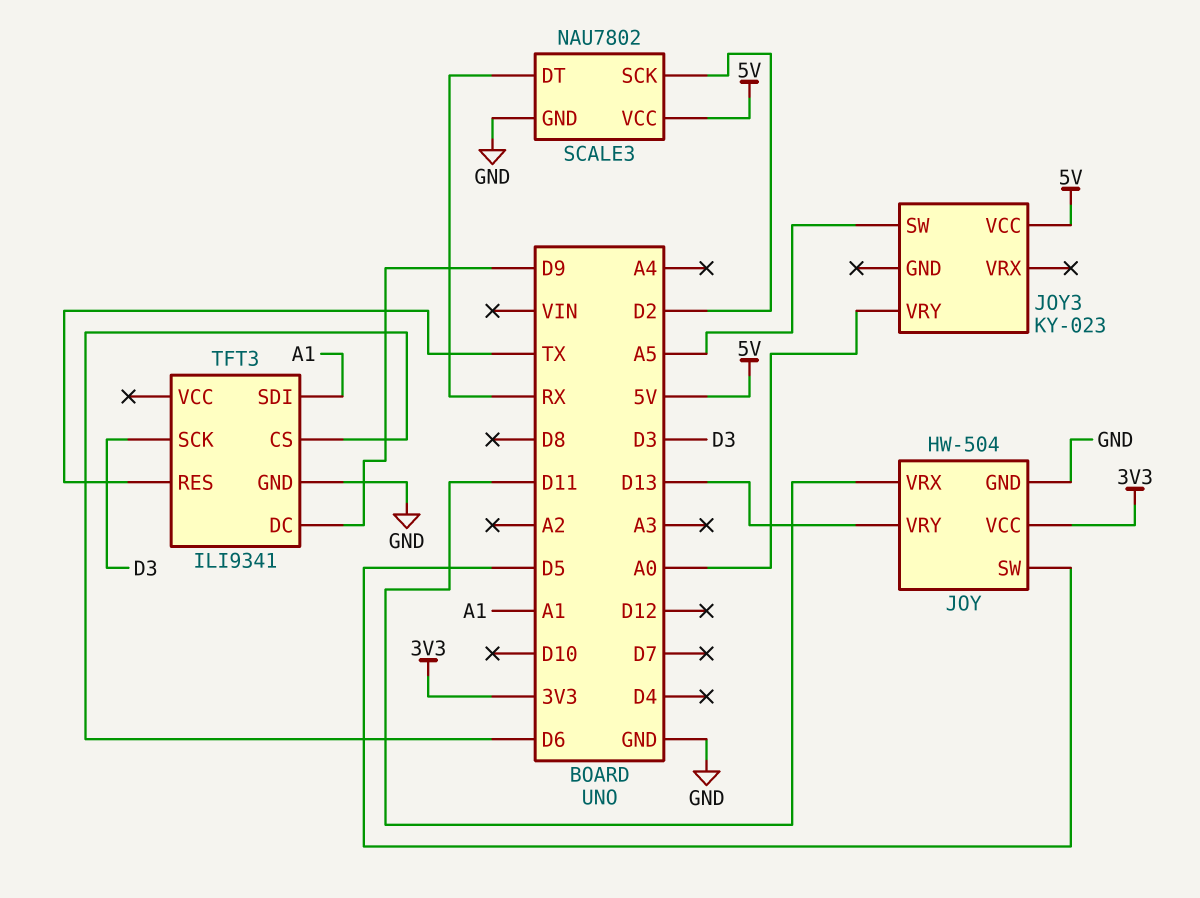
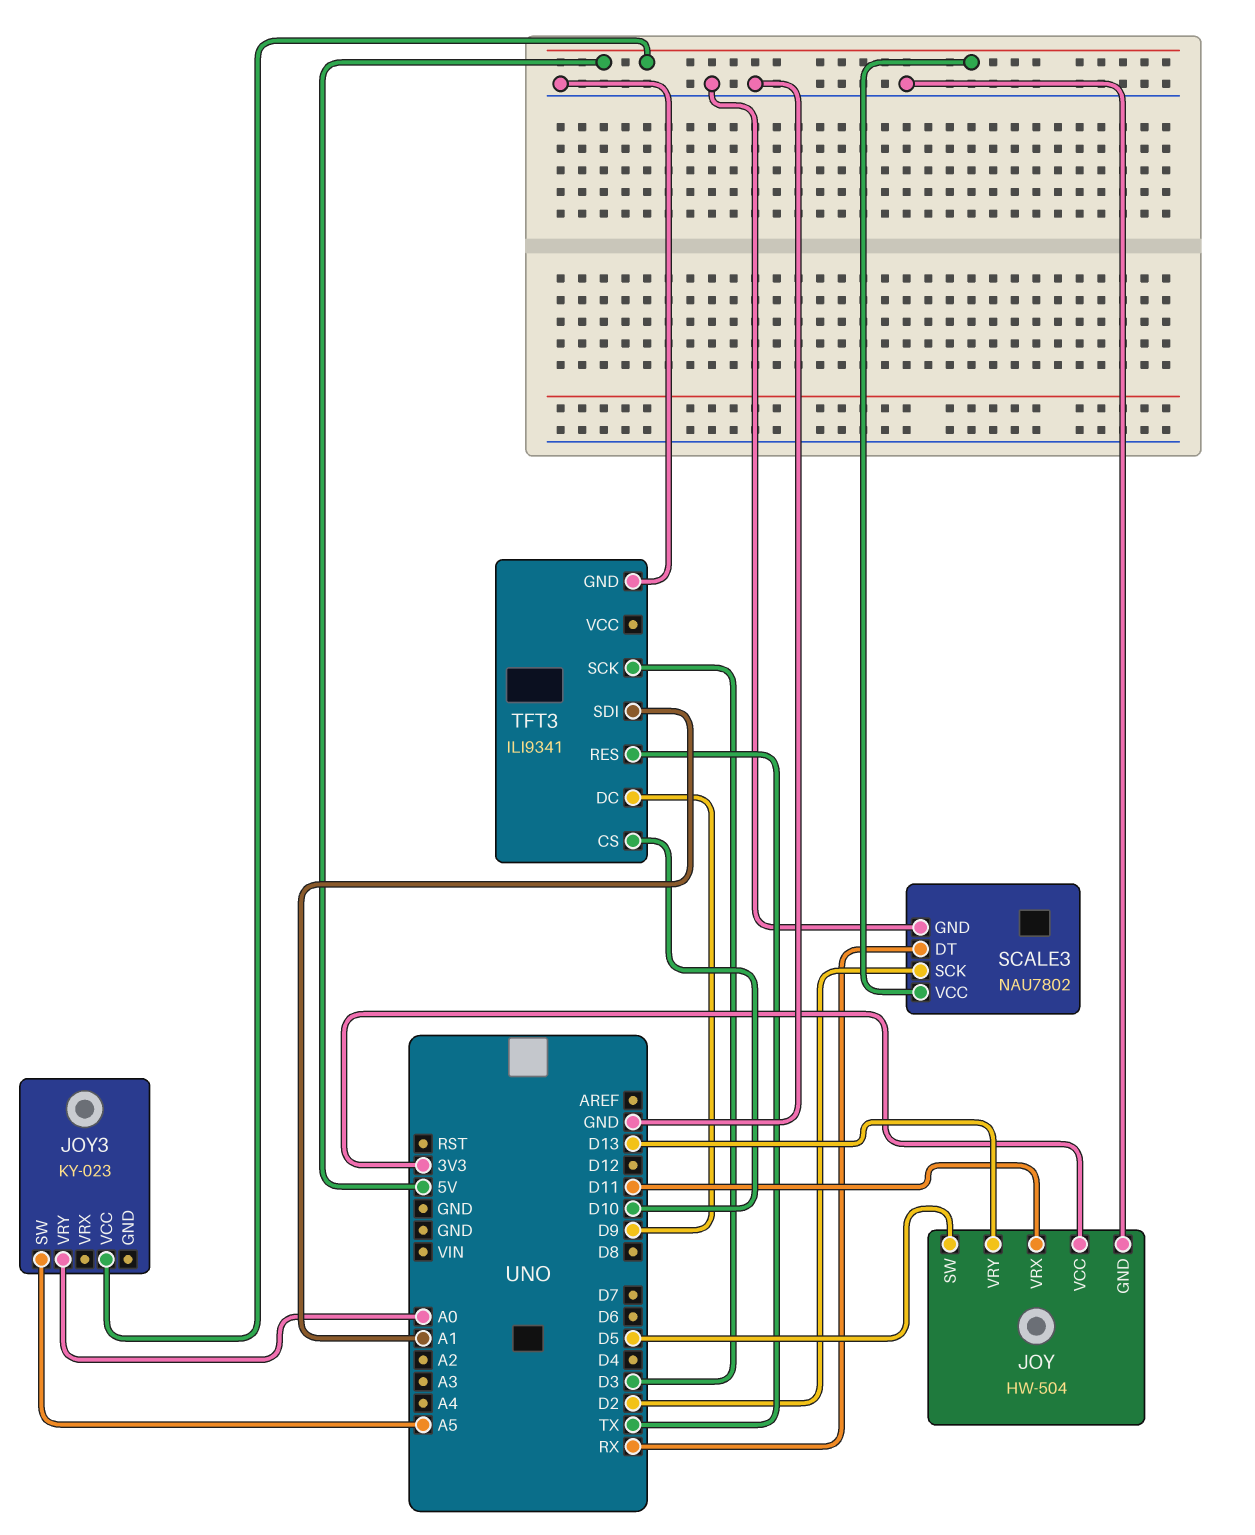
TFT3 pin CS: D6 -> D10

